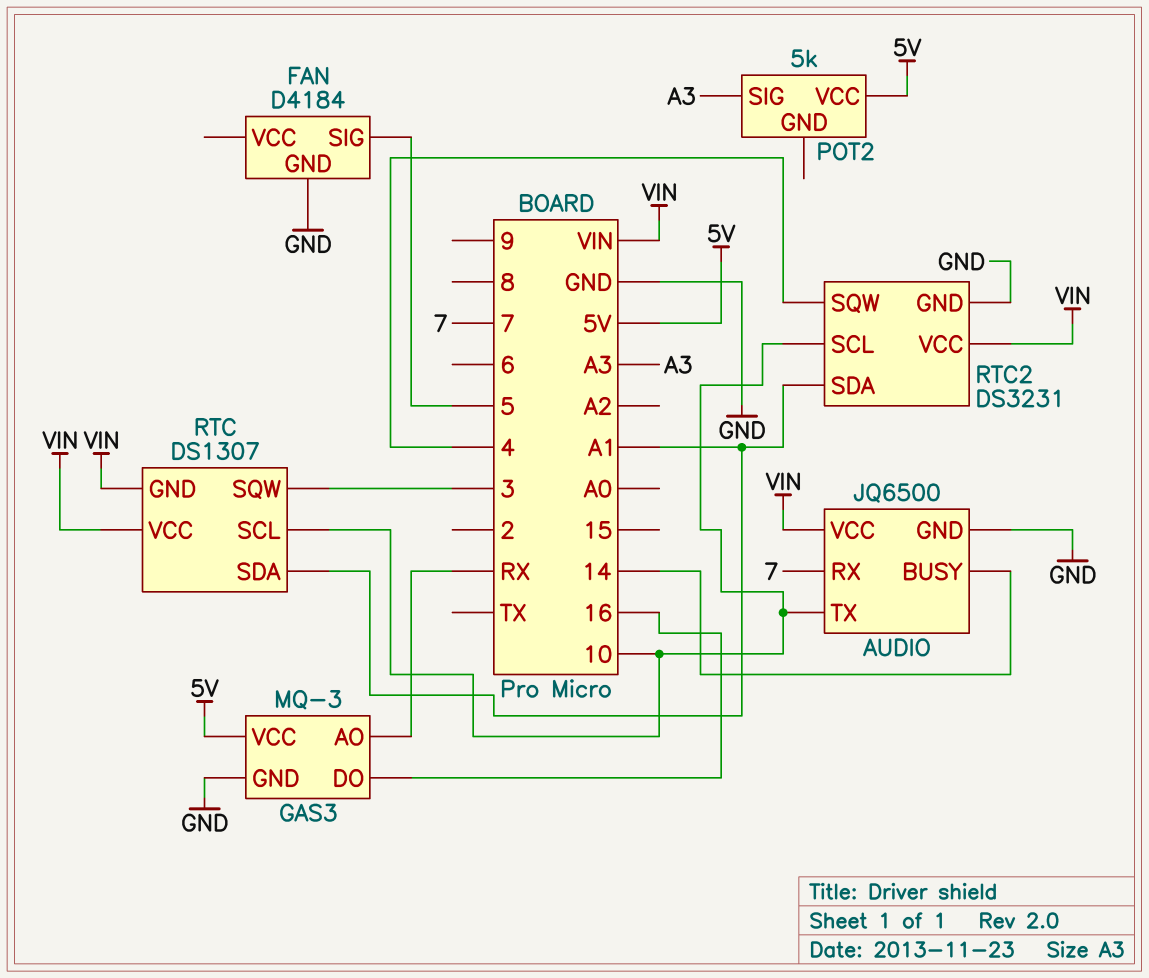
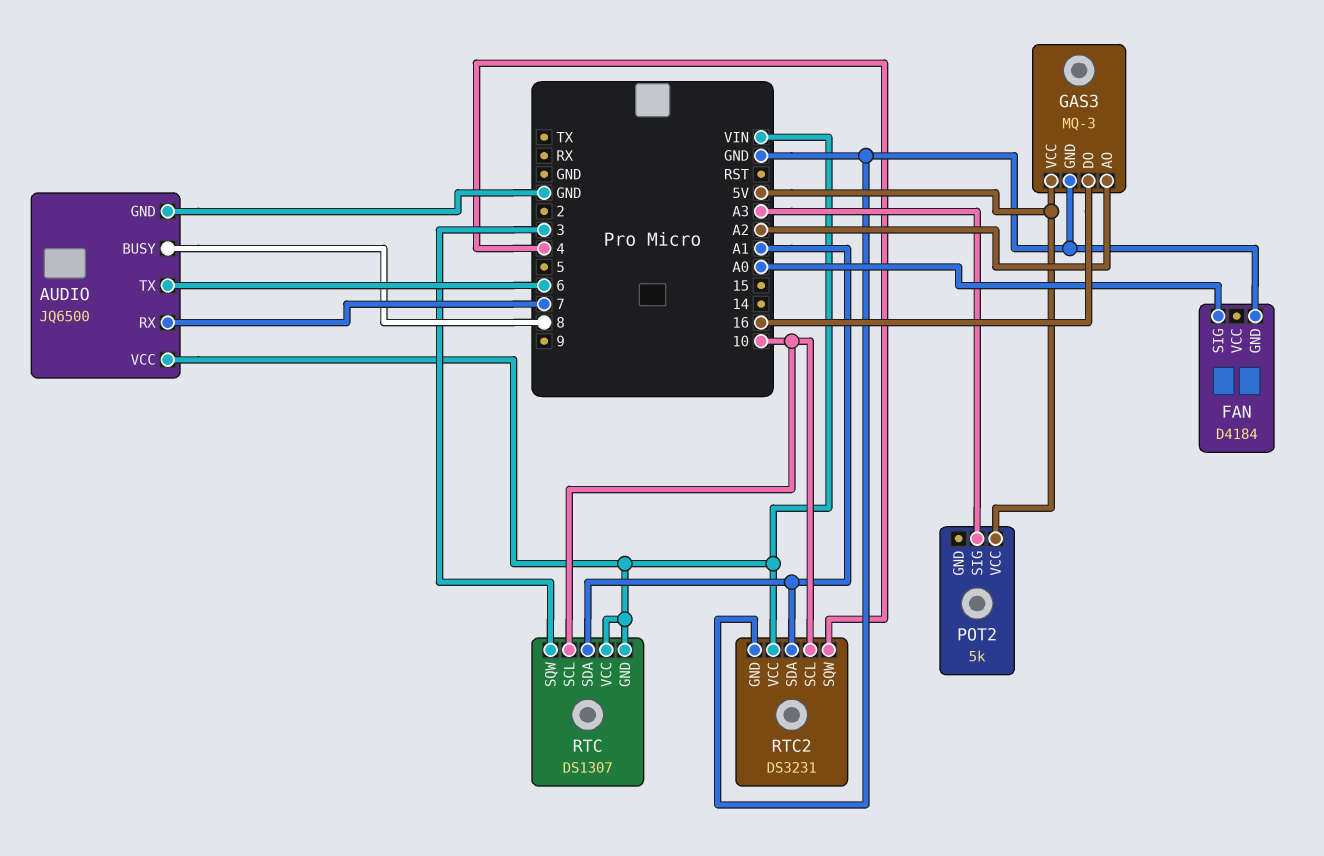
AUDIO pin BUSY: 14 -> 8
AUDIO pin TX: 10 -> 6
FAN pin SIG: 5 -> A0
GAS3 pin AO: RX -> A2

